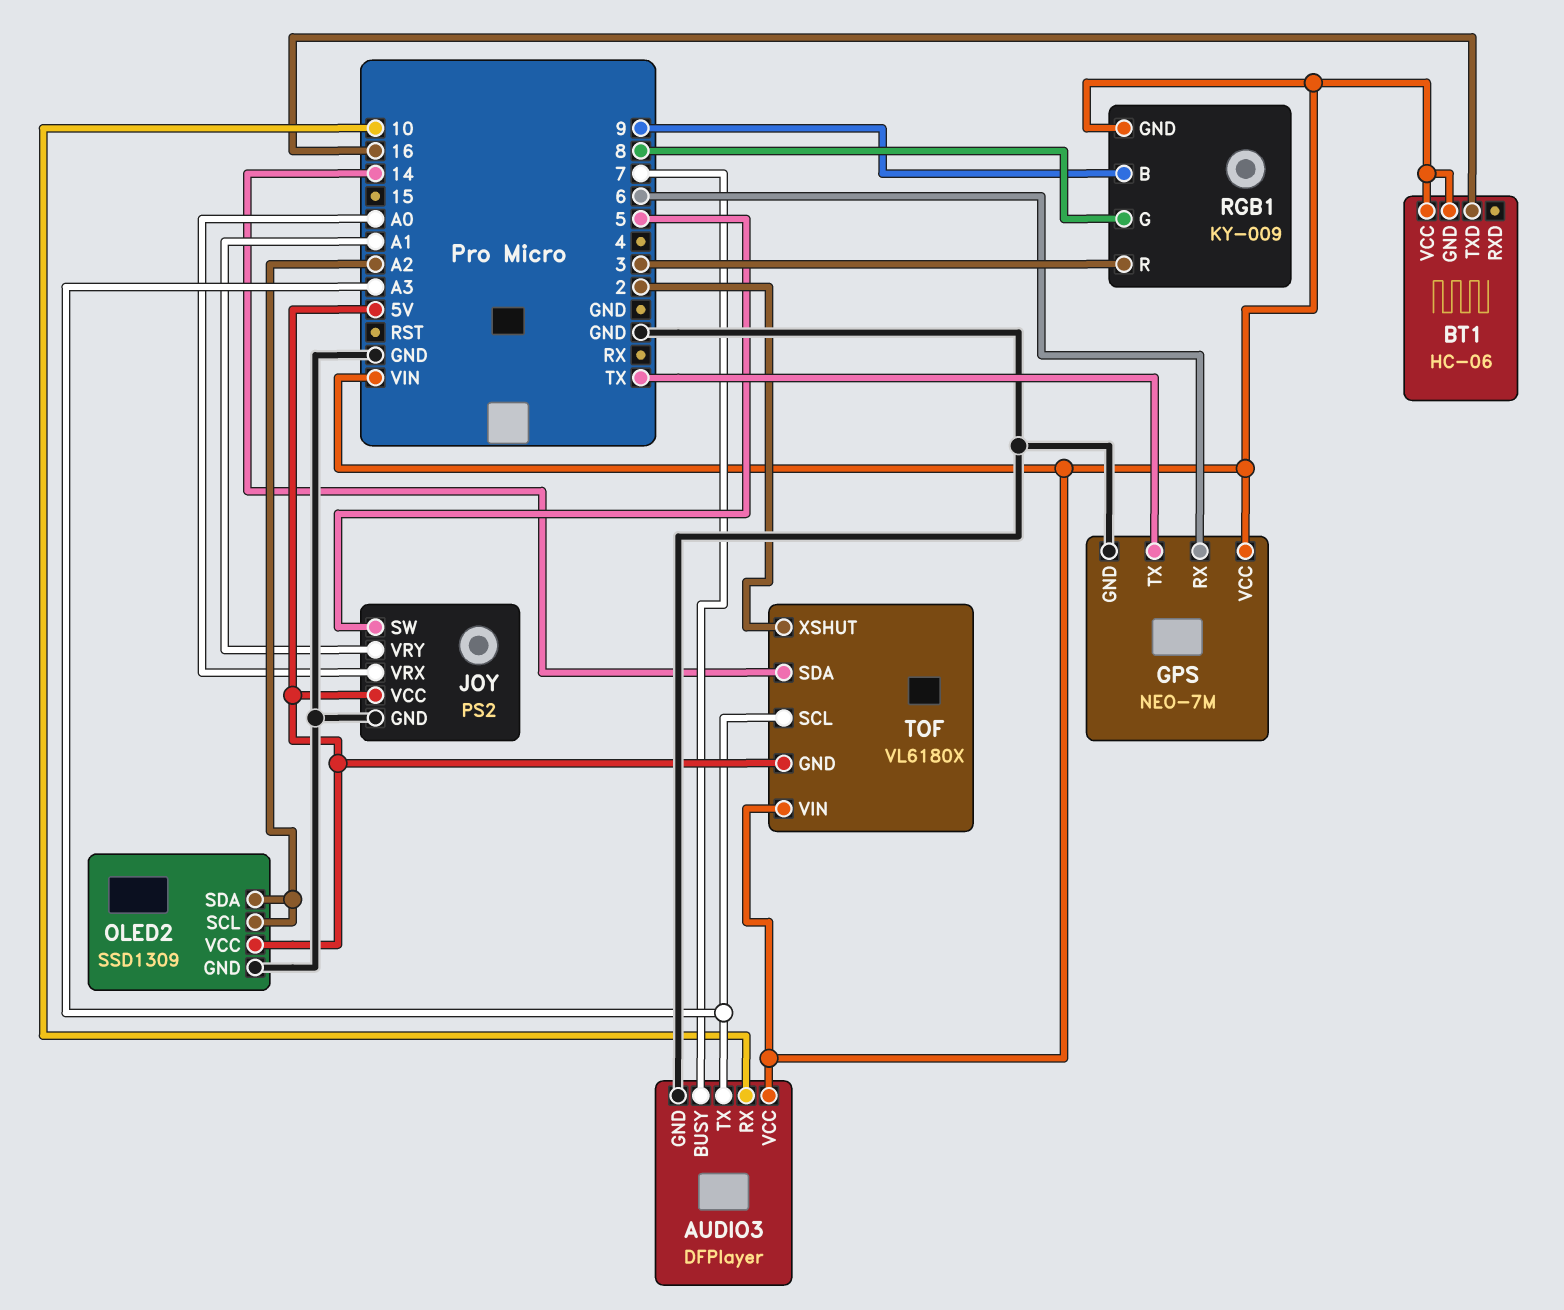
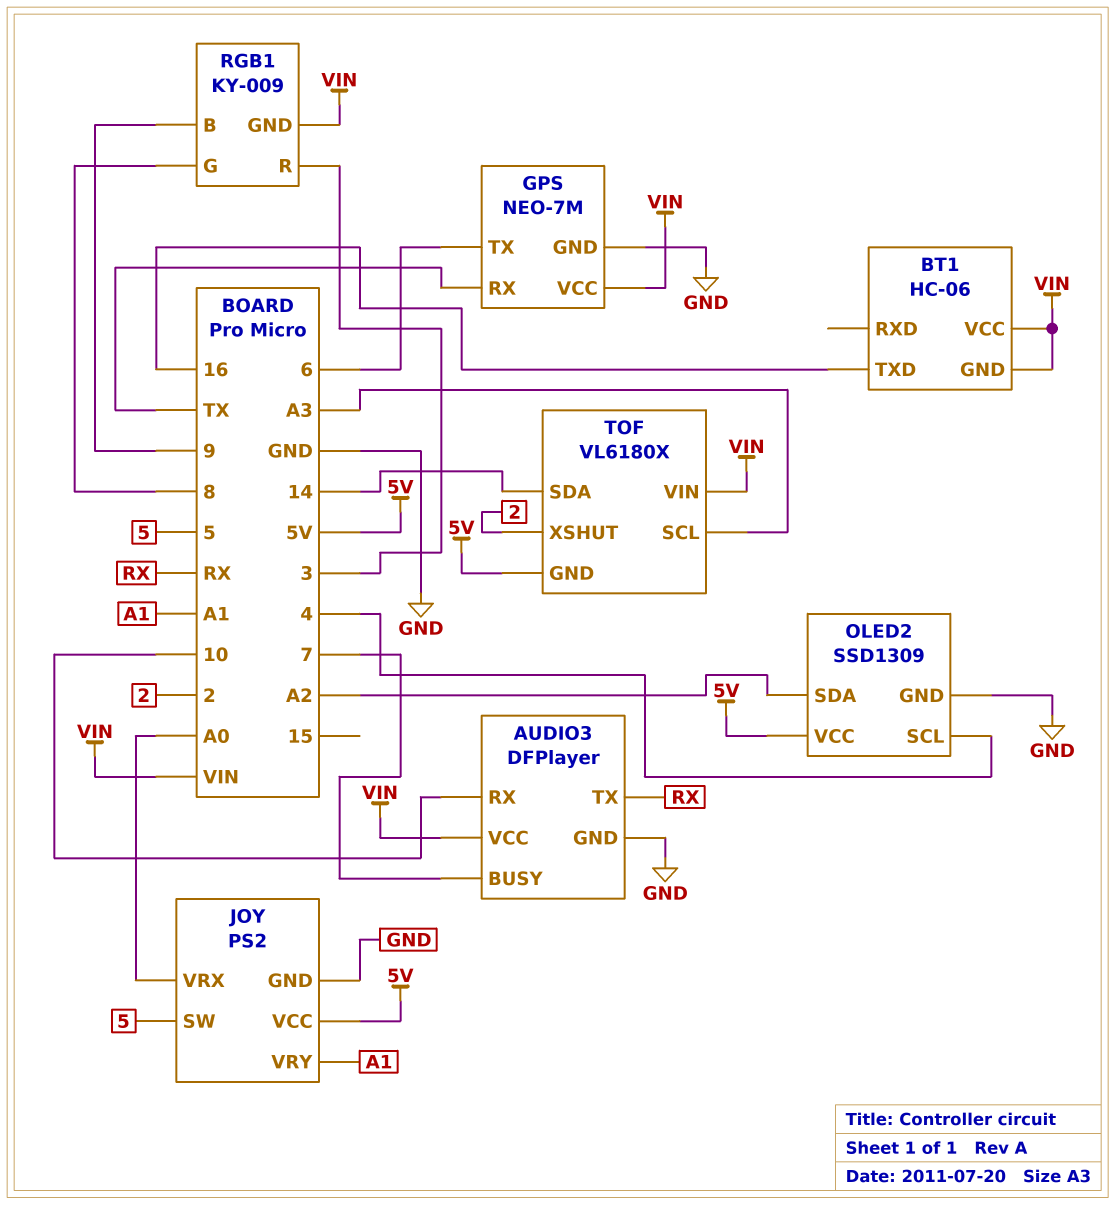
AUDIO3 pin TX: A3 -> RX
GPS pin RX: 6 -> TX
GPS pin TX: TX -> 6
OLED2 pin SCL: A2 -> 4

